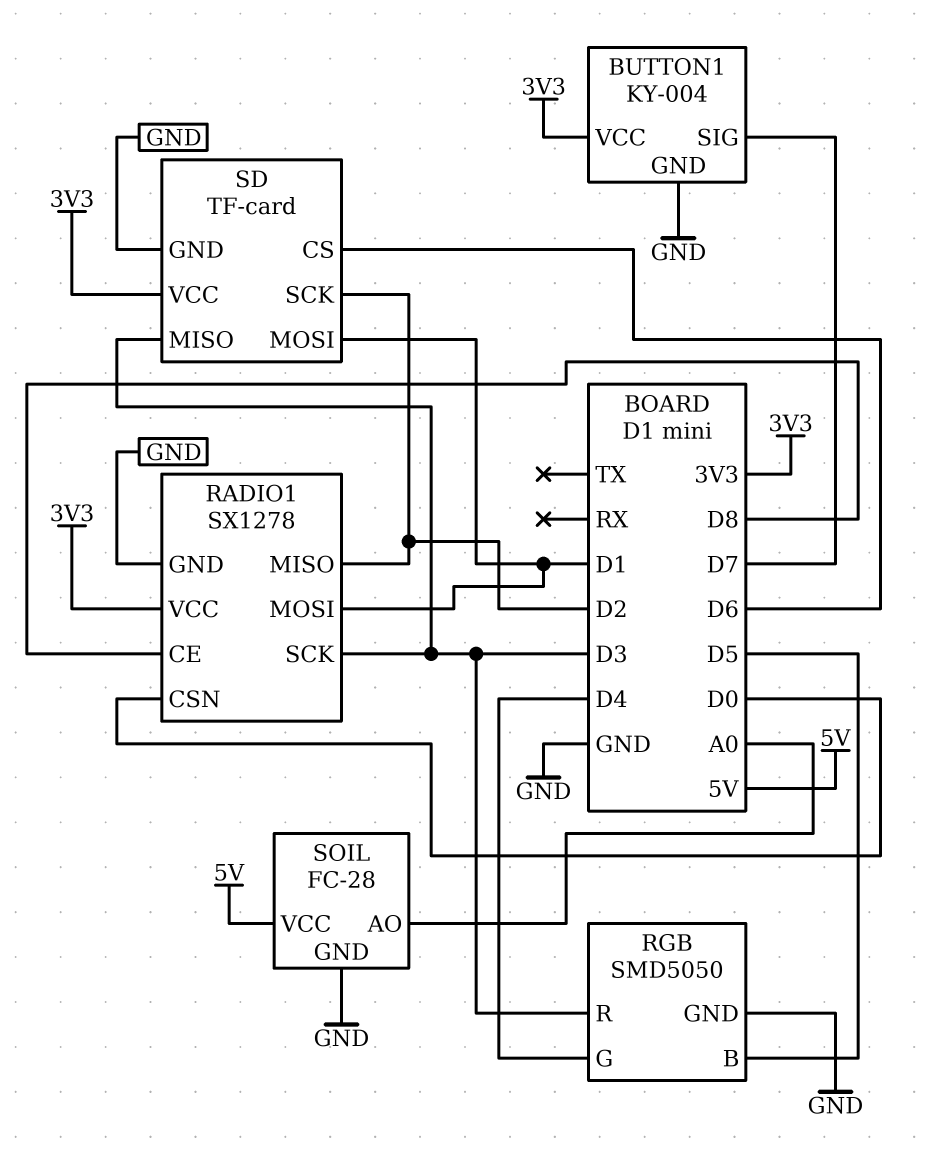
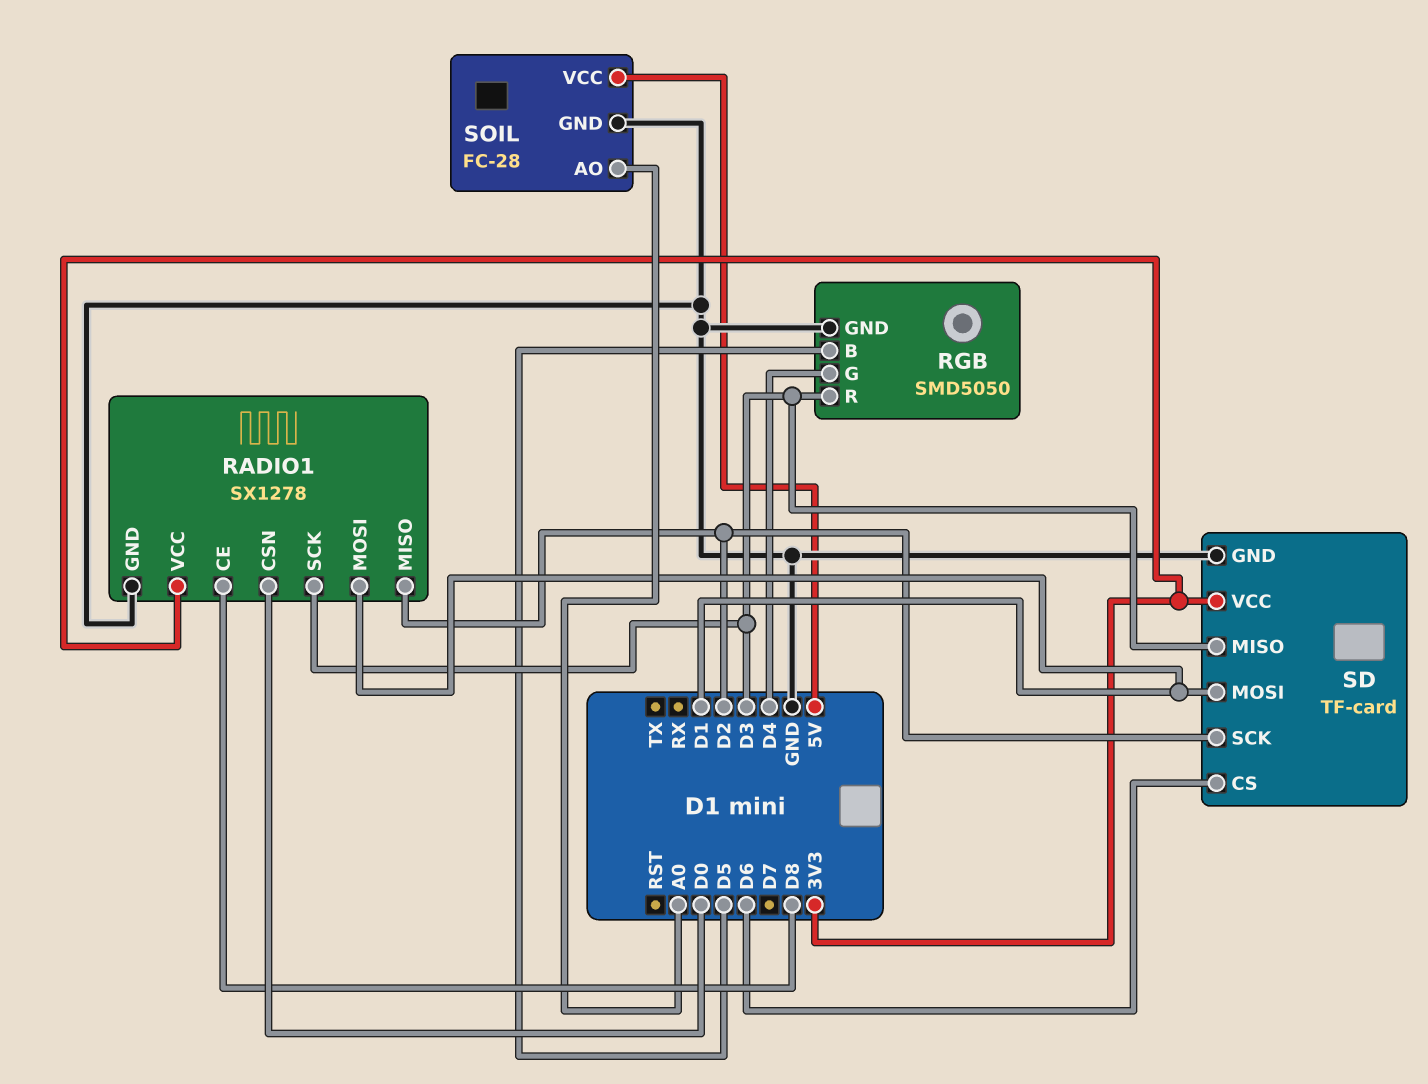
BUTTON1: KY-004 -> none
BUTTON1 pin GND: GND -> none
BUTTON1 pin SIG: D7 -> none
BUTTON1 pin VCC: 3V3 -> none

